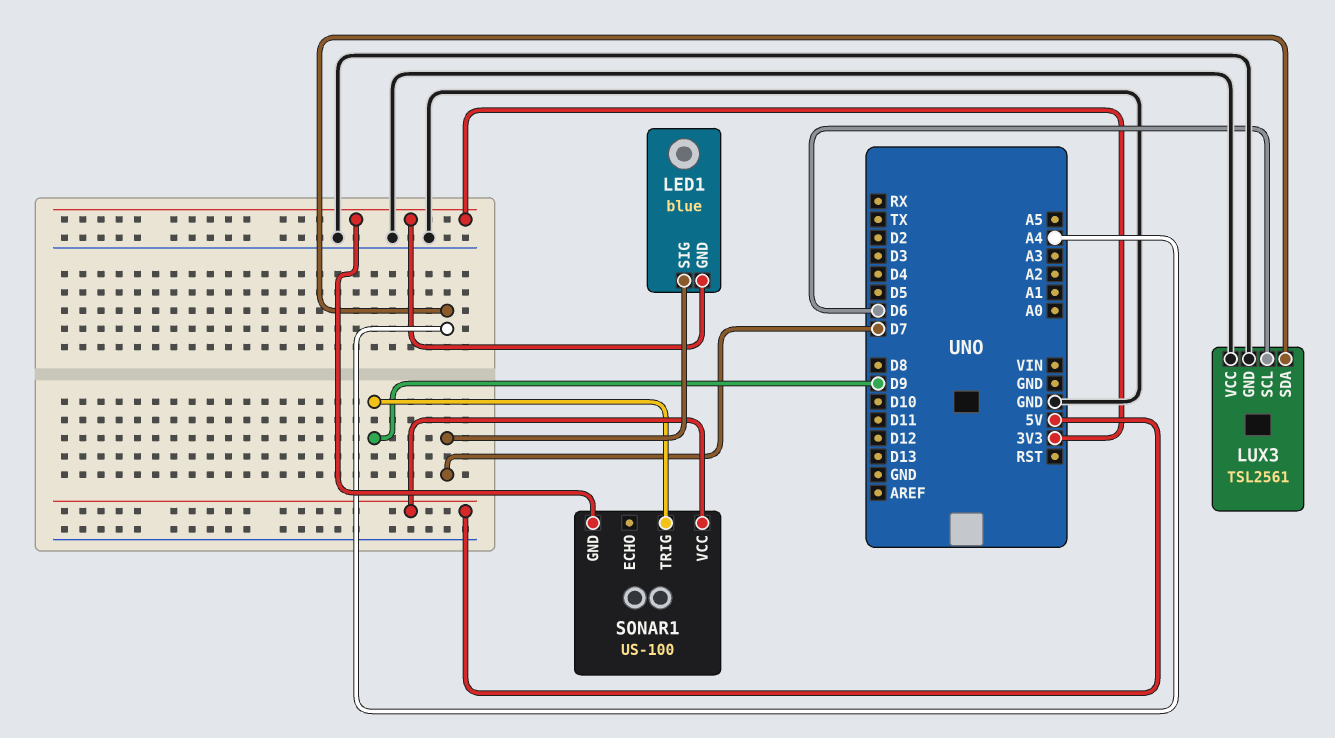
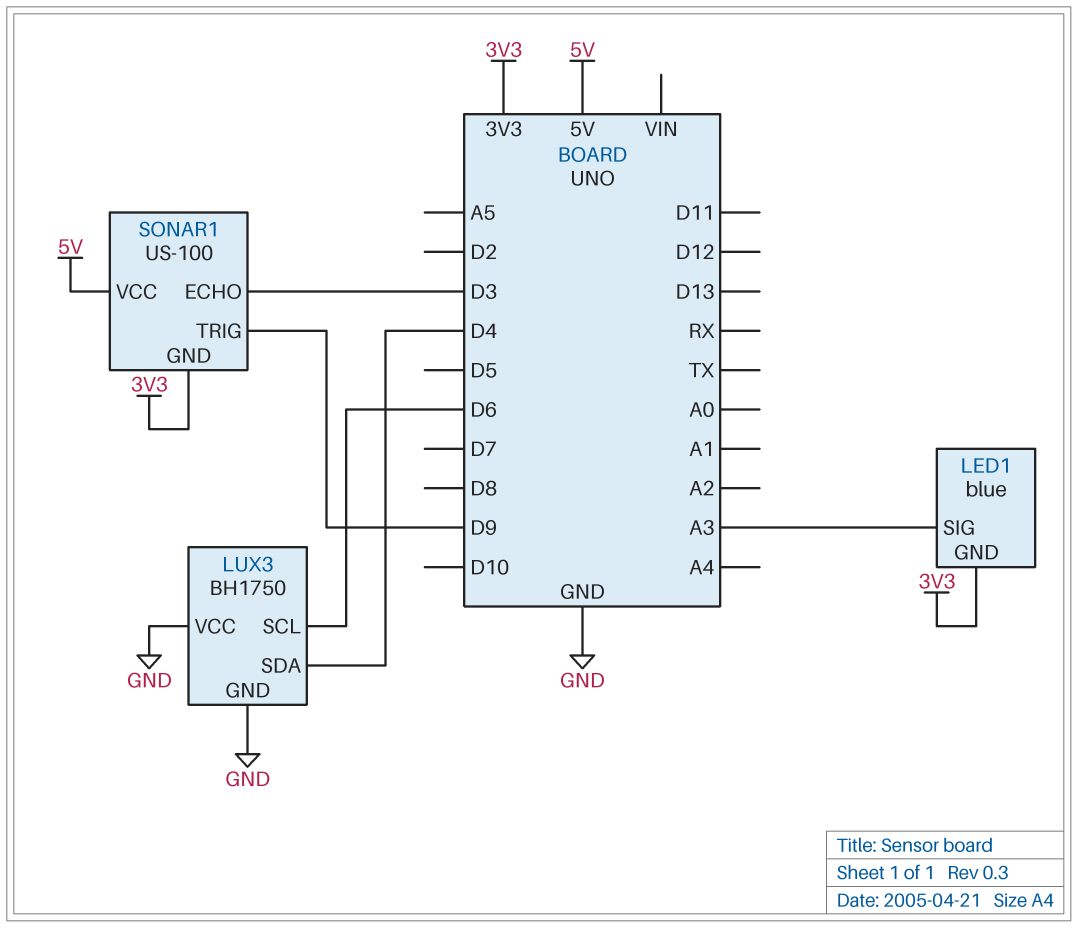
LED1 pin SIG: D7 -> A3
LUX3: TSL2561 -> BH1750
LUX3 pin SDA: A4 -> D4
SONAR1 pin ECHO: none -> D3

